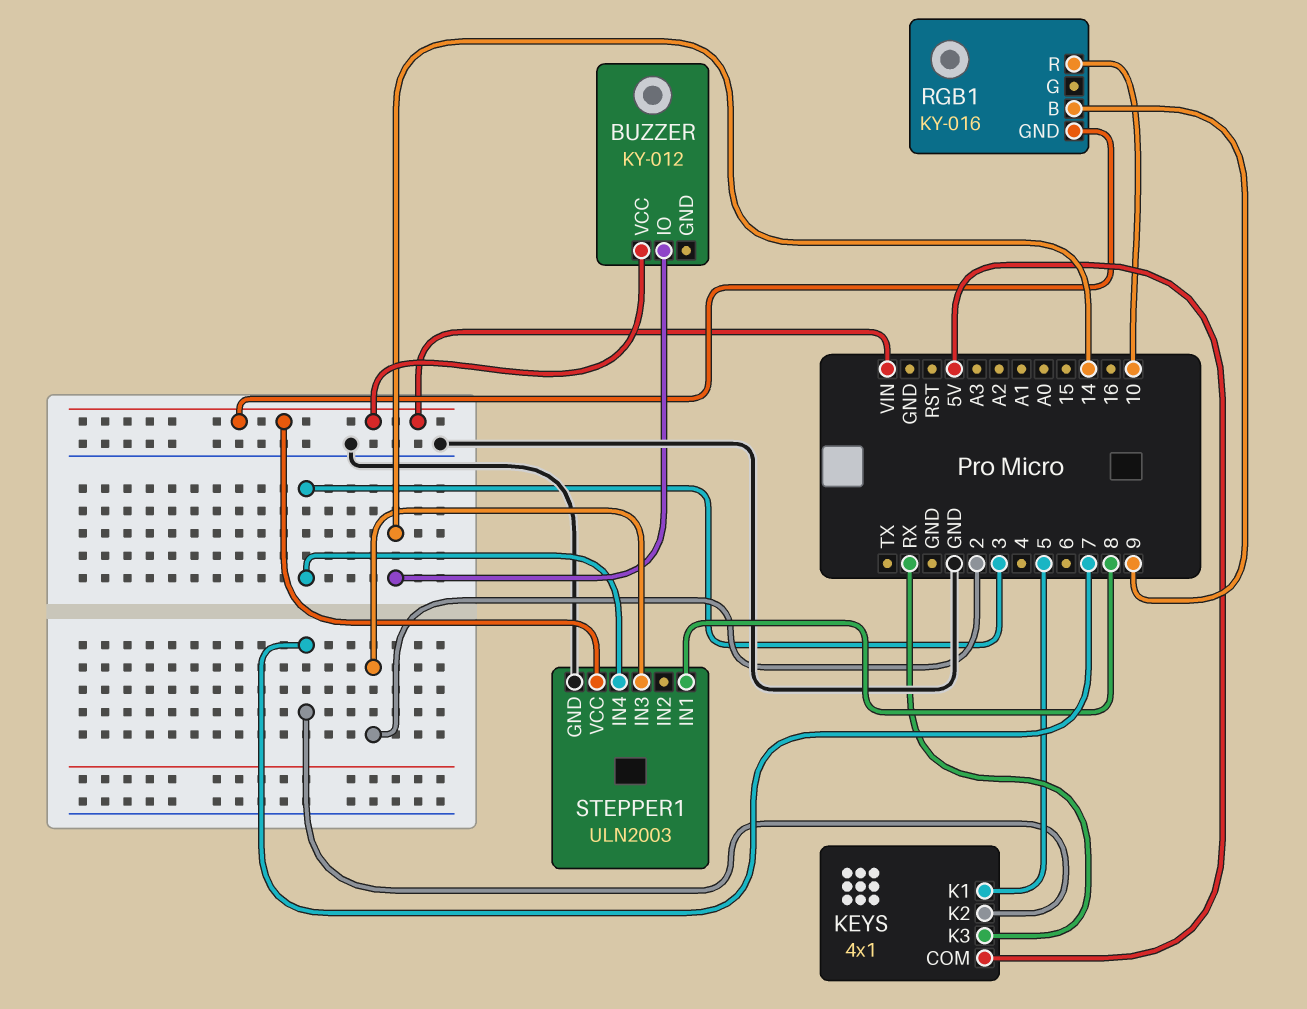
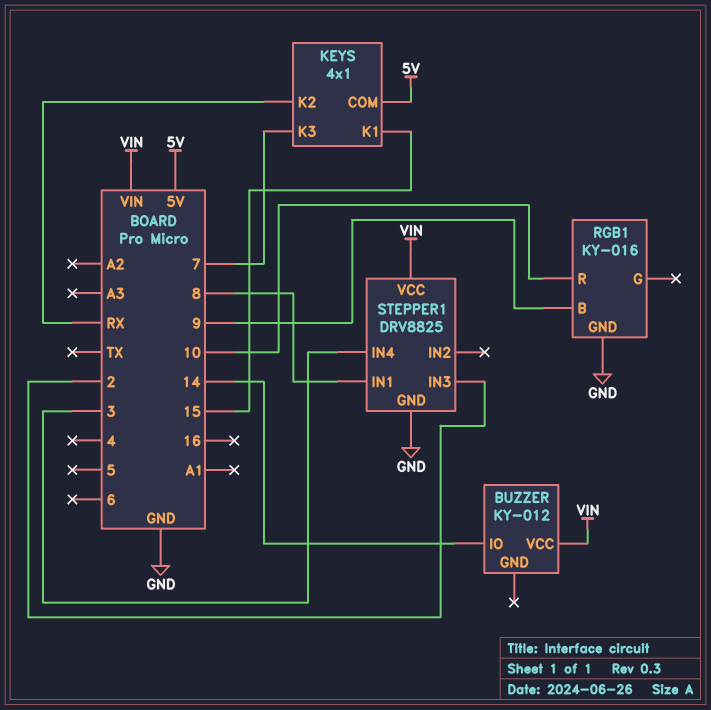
KEYS pin K1: 5 -> 15
KEYS pin K2: 7 -> RX
KEYS pin K3: RX -> 7
RGB1 pin GND: VIN -> GND
STEPPER1: ULN2003 -> DRV8825

